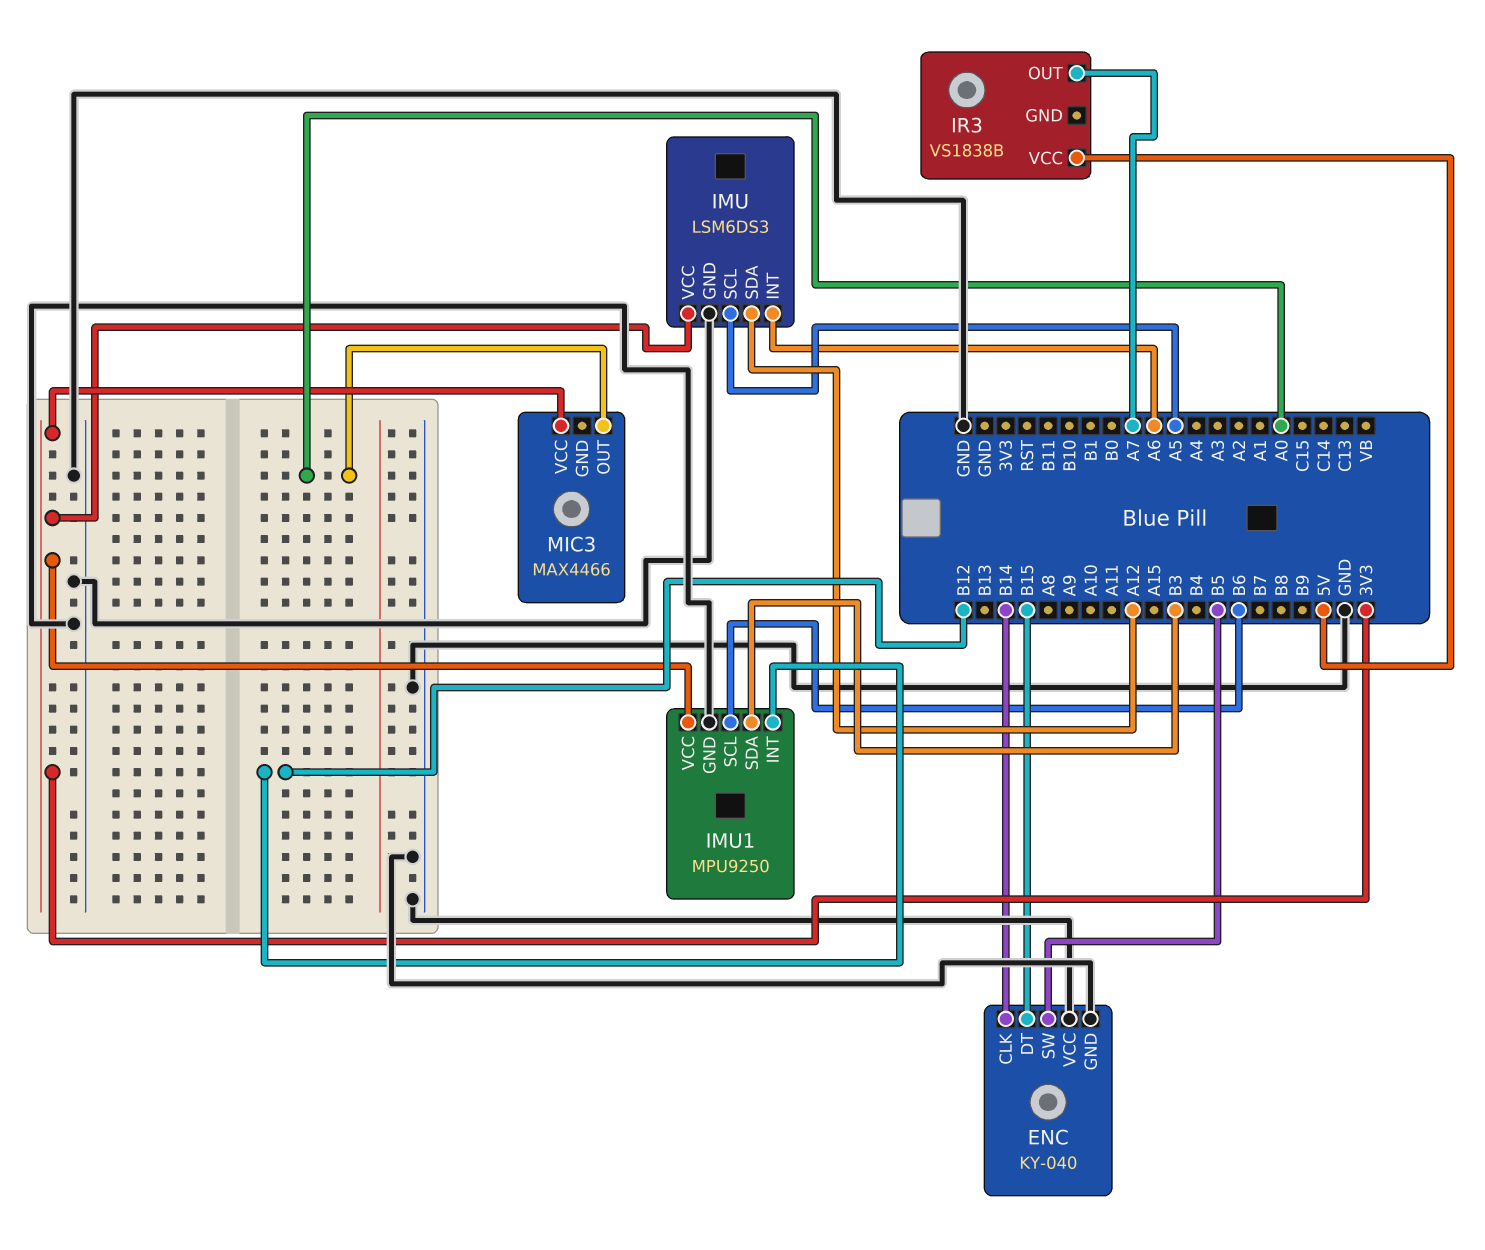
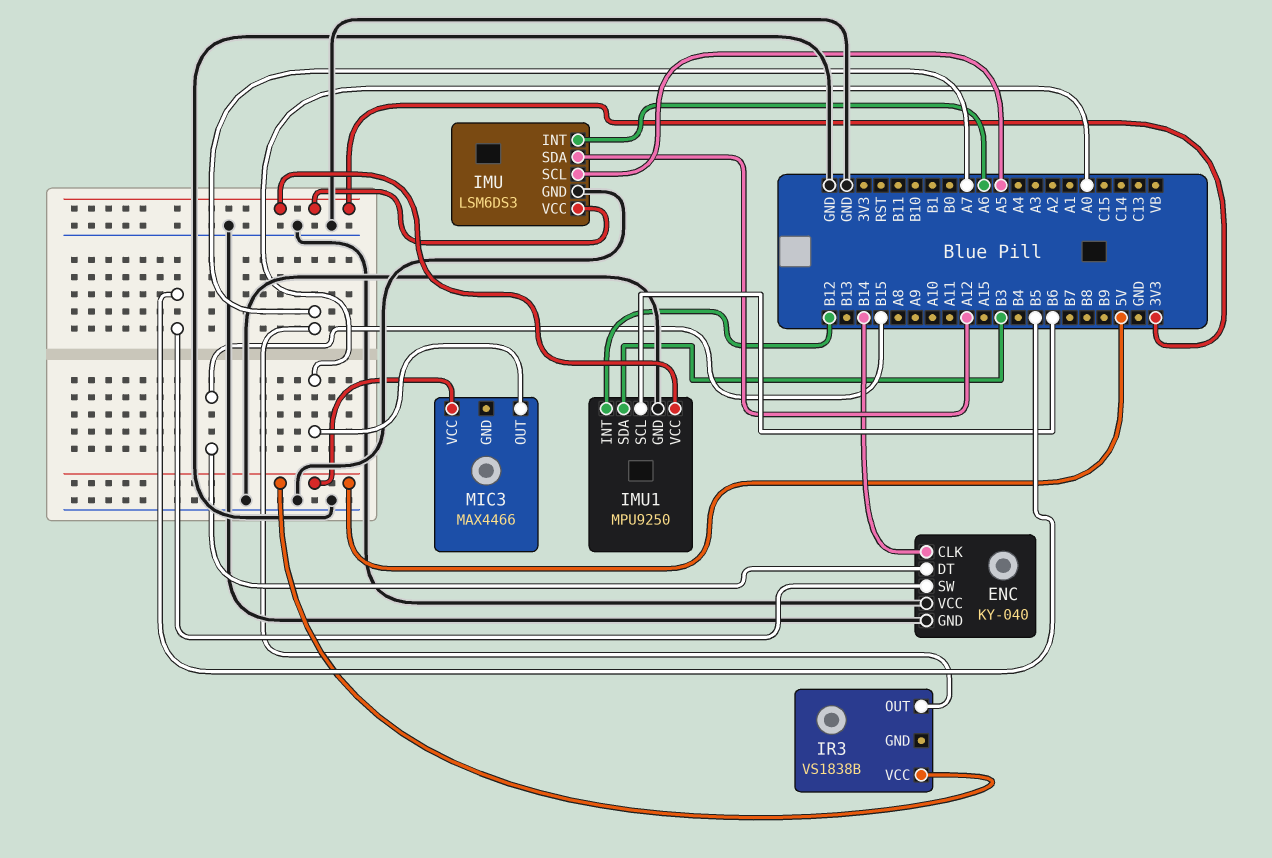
MIC3 pin VCC: 3V3 -> 5V

